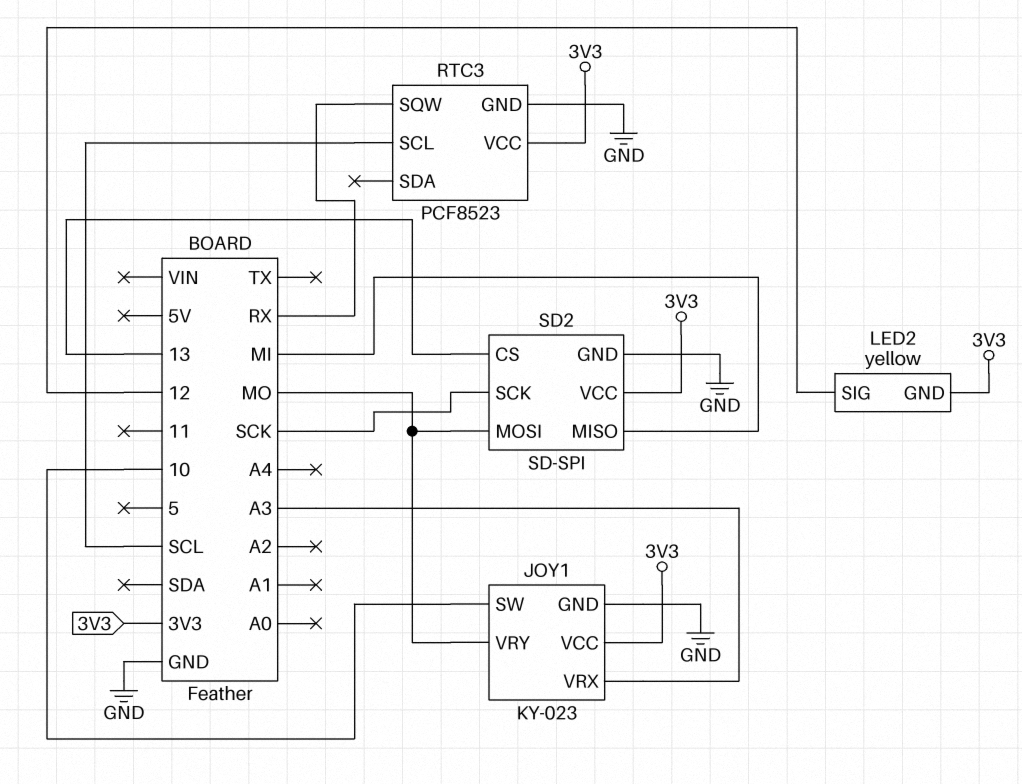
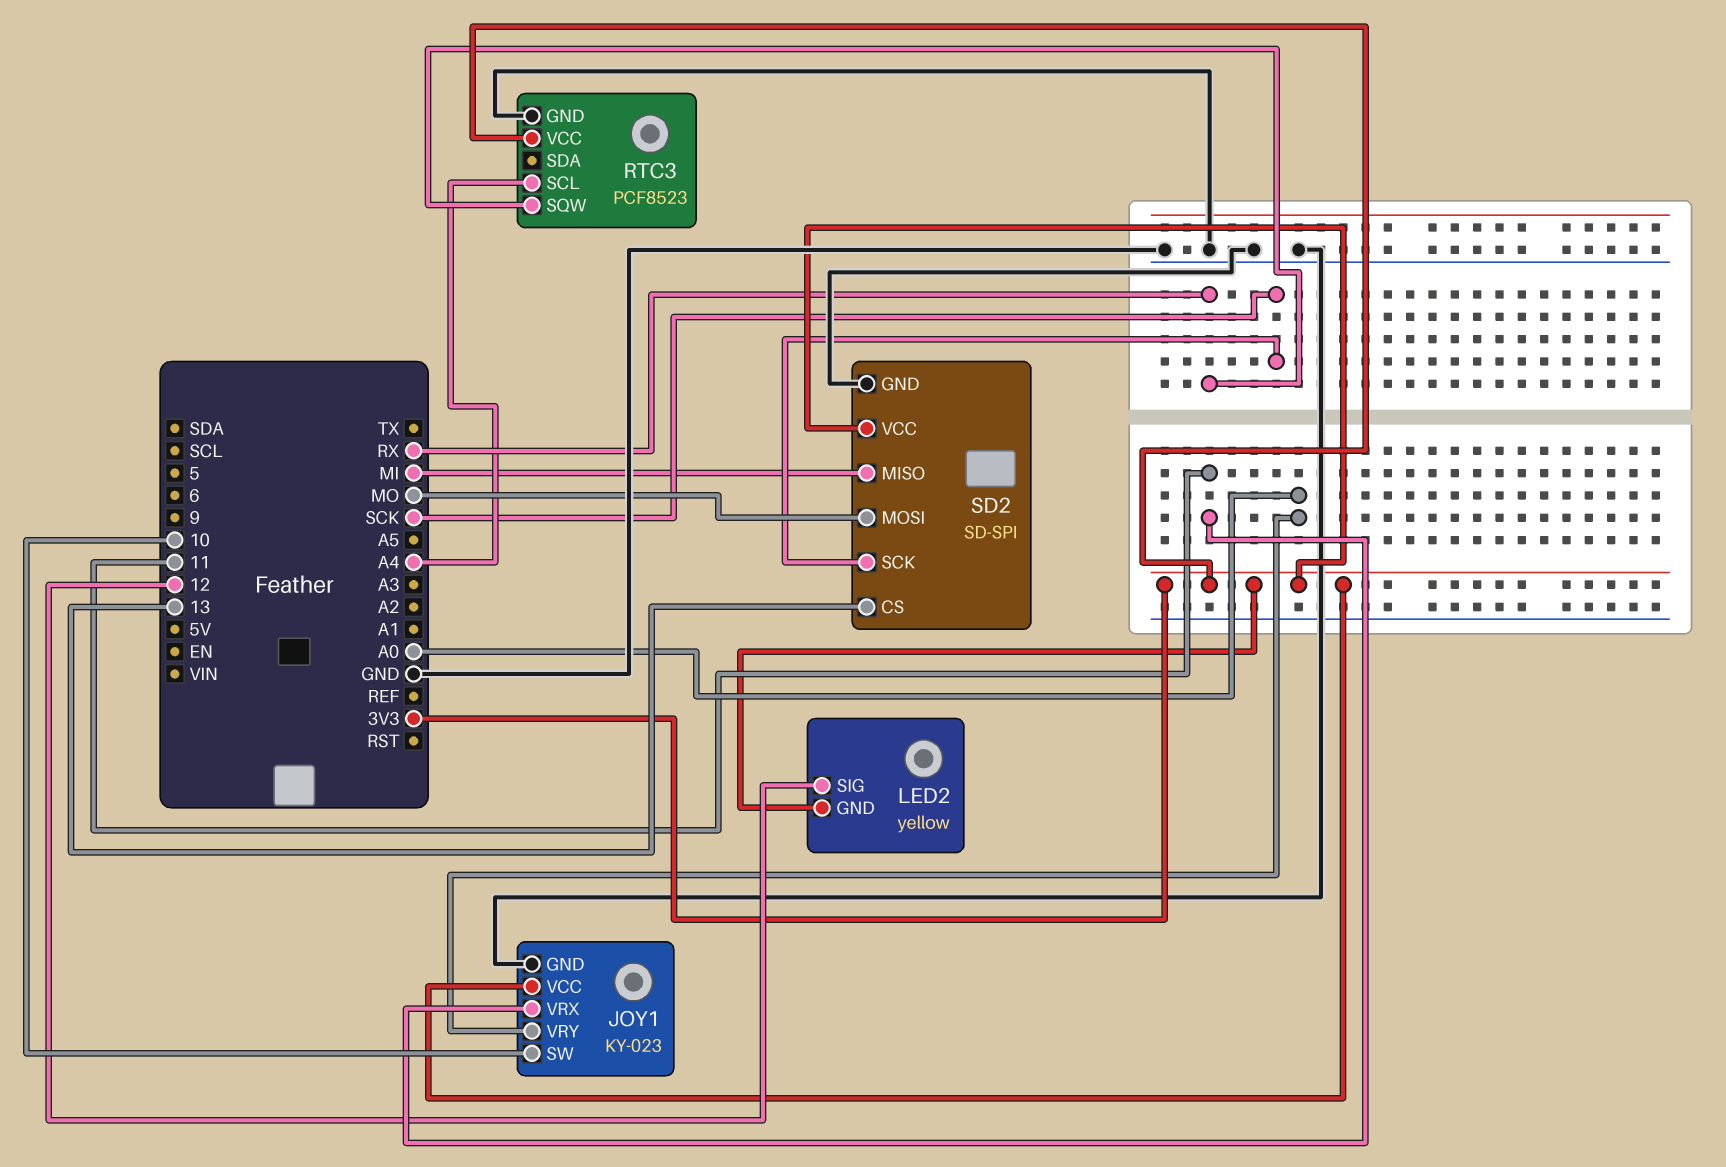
JOY1 pin VRX: A3 -> 11
JOY1 pin VRY: MO -> A0
RTC3 pin SCL: SCL -> A4

